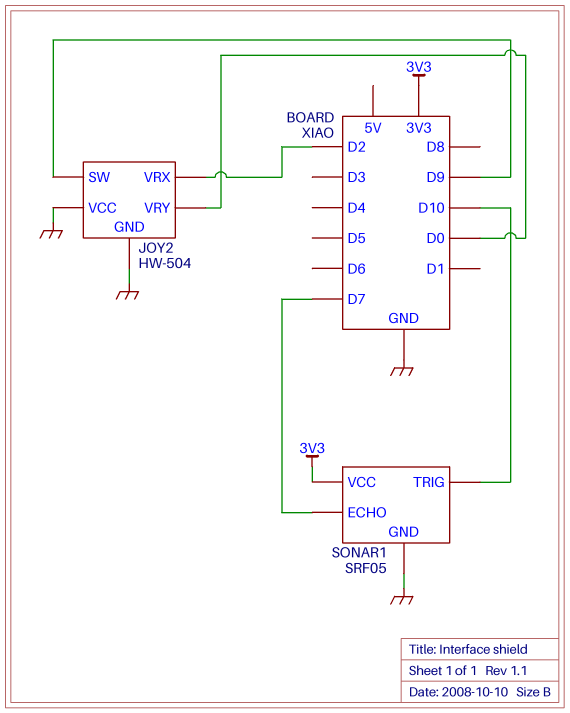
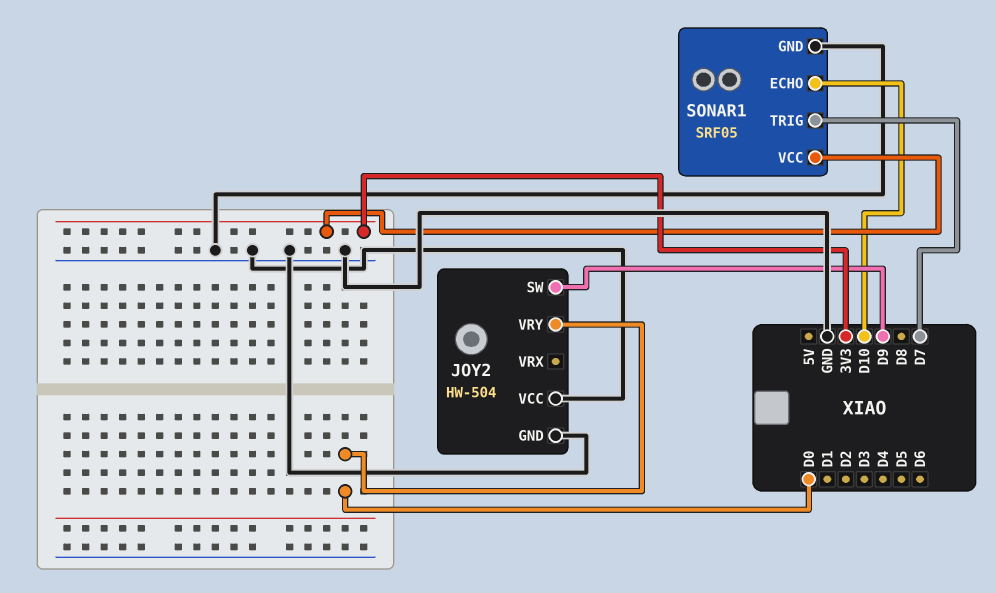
JOY2 pin VRX: D2 -> none
SONAR1 pin ECHO: D7 -> D10
SONAR1 pin TRIG: D10 -> D7

